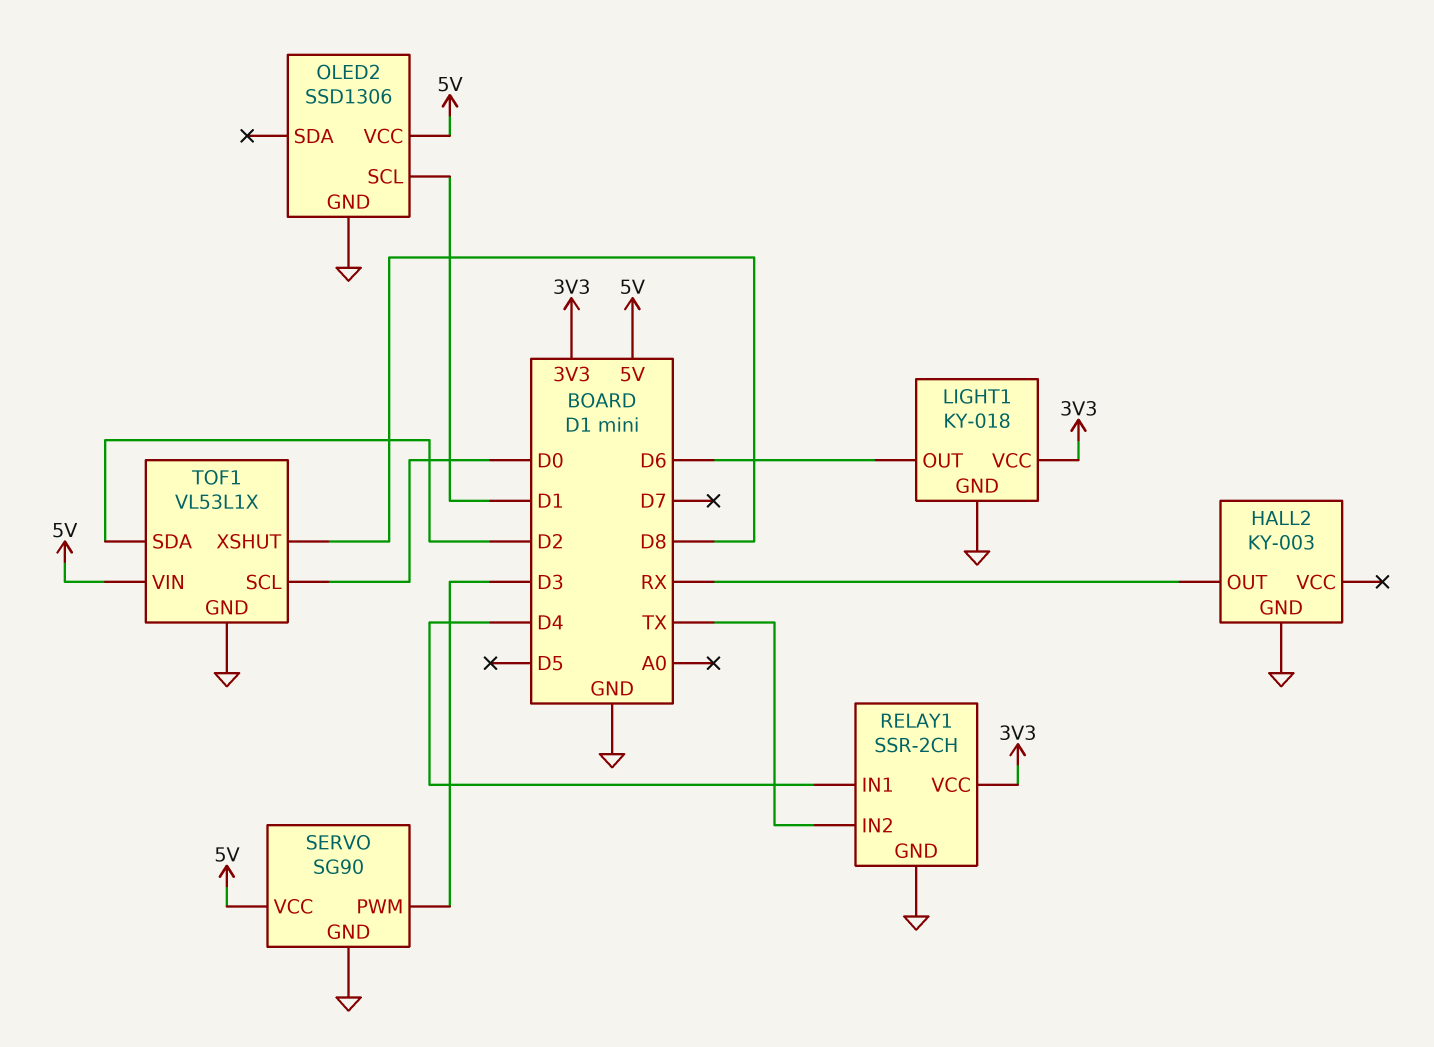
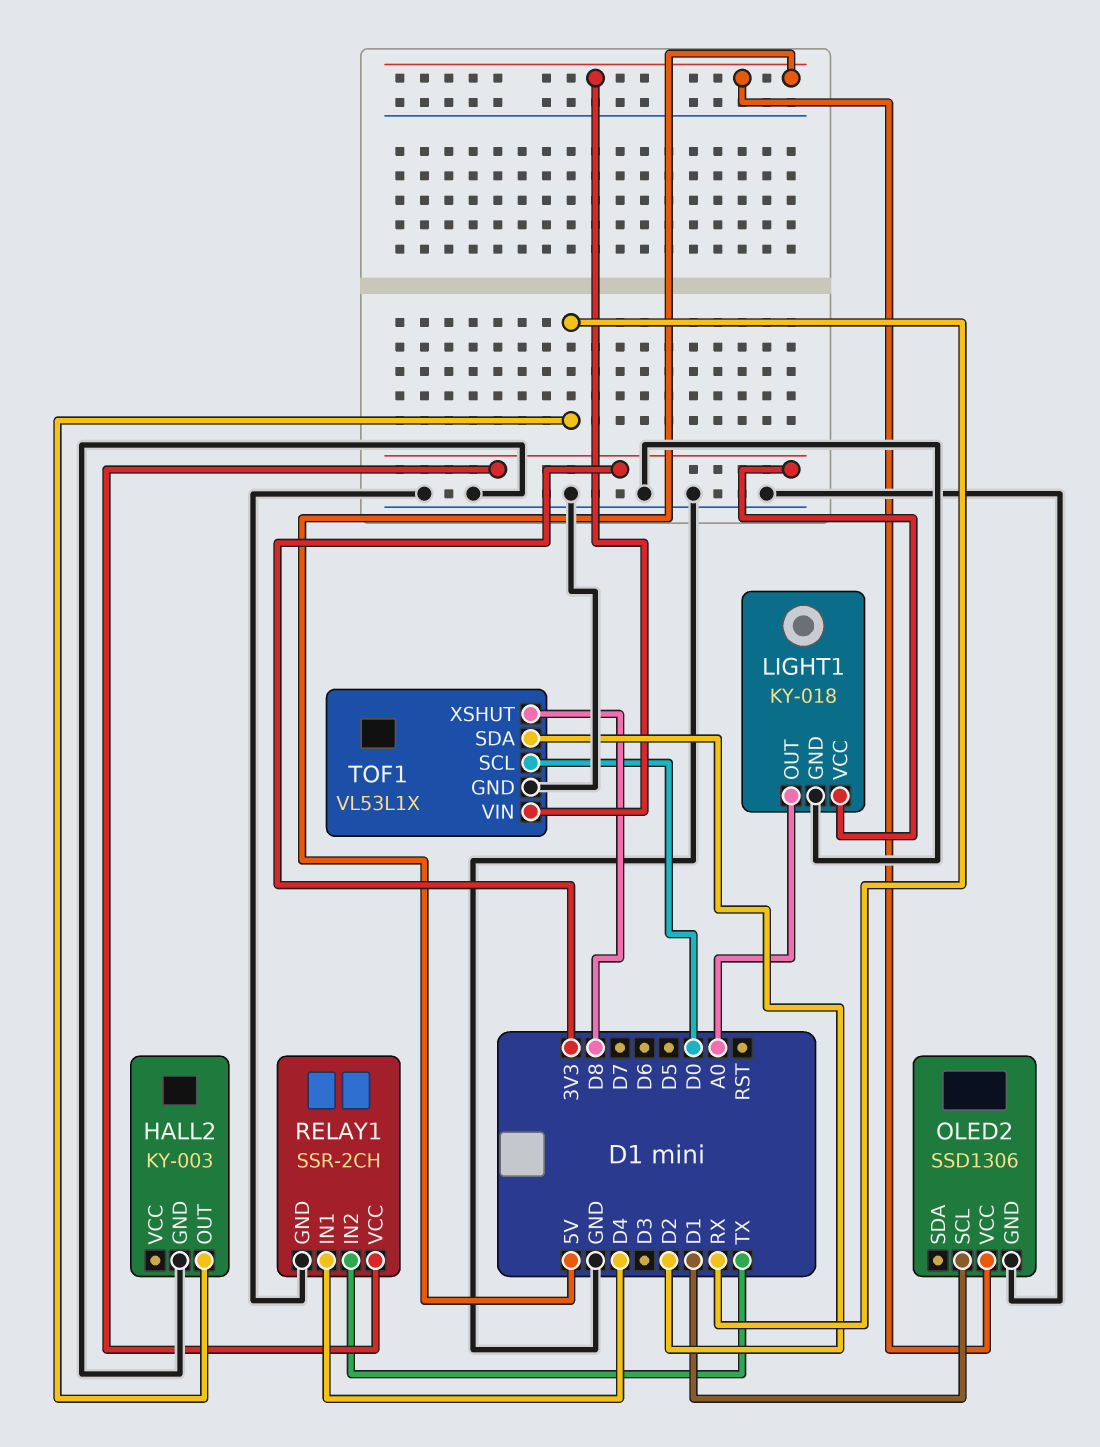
LIGHT1 pin OUT: D6 -> A0
SERVO: SG90 -> none
SERVO pin GND: GND -> none
SERVO pin PWM: D3 -> none
SERVO pin VCC: 5V -> none

